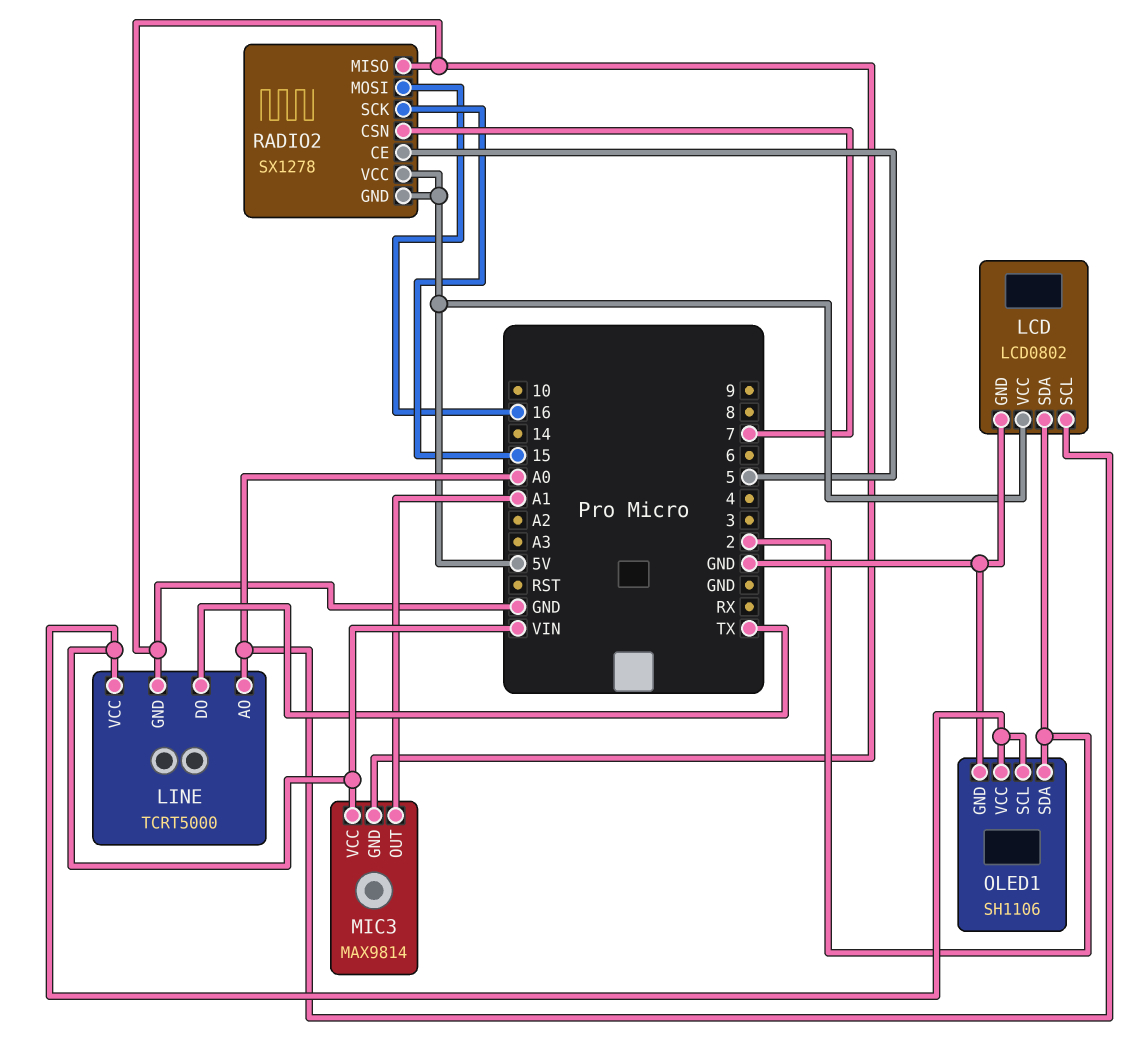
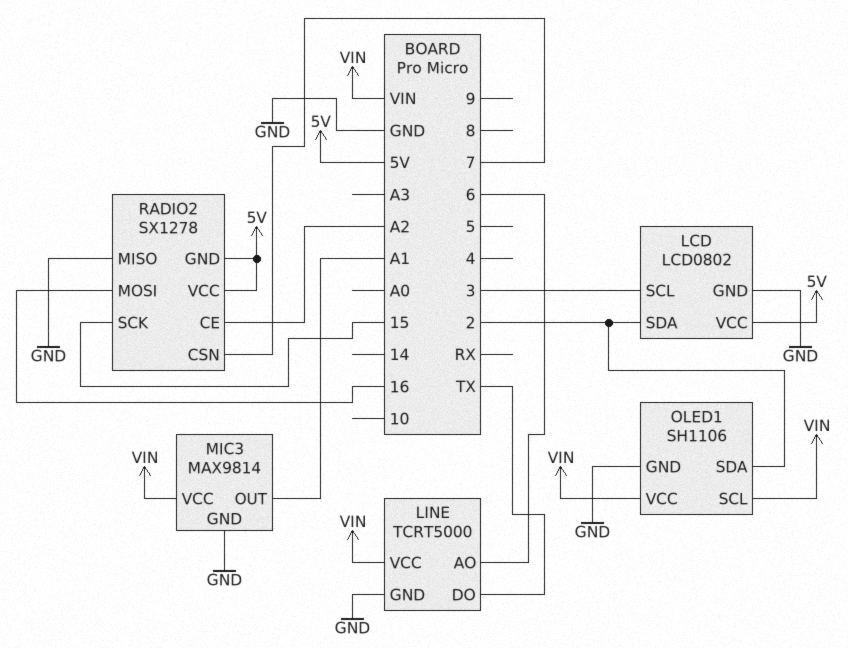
LCD pin SCL: A0 -> 3
LINE pin AO: A0 -> 6
RADIO2 pin CE: 5 -> A2

